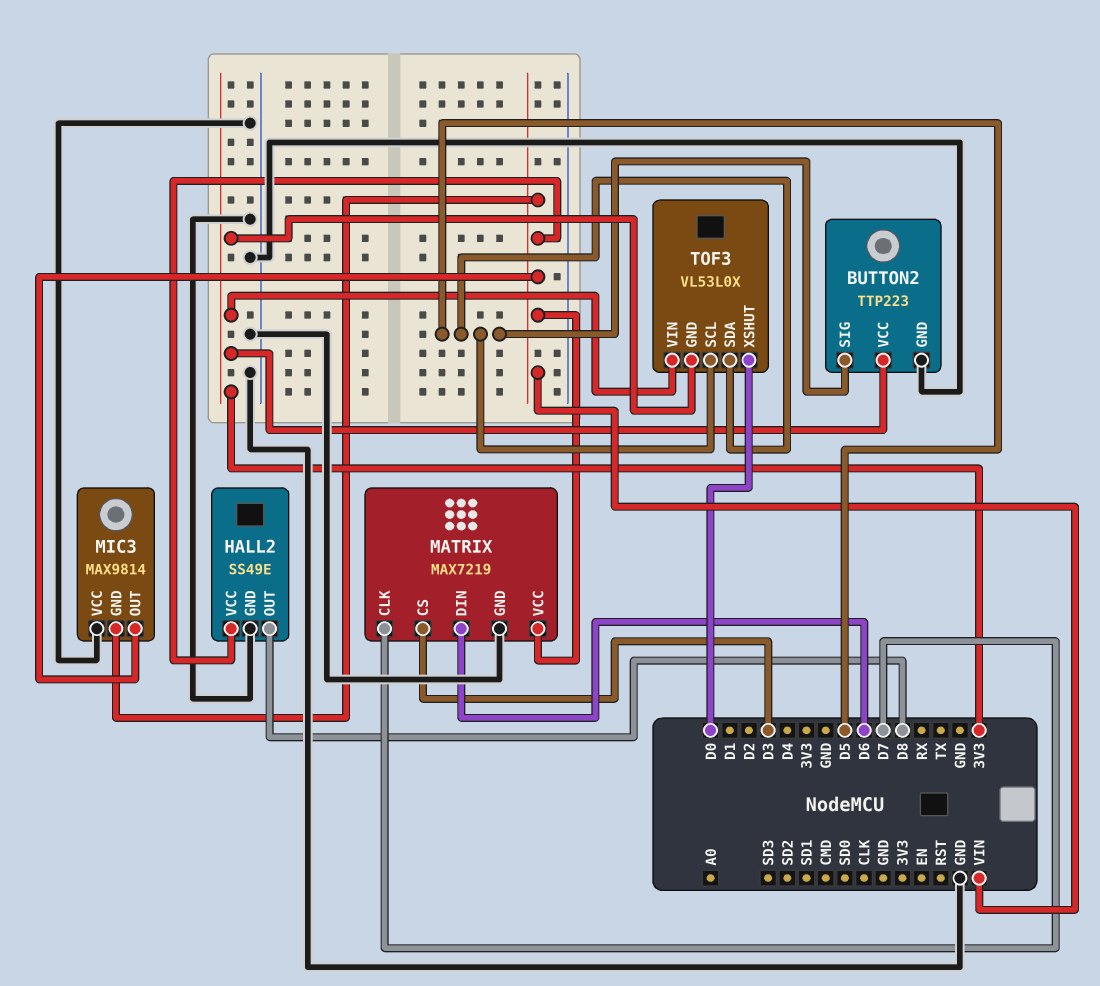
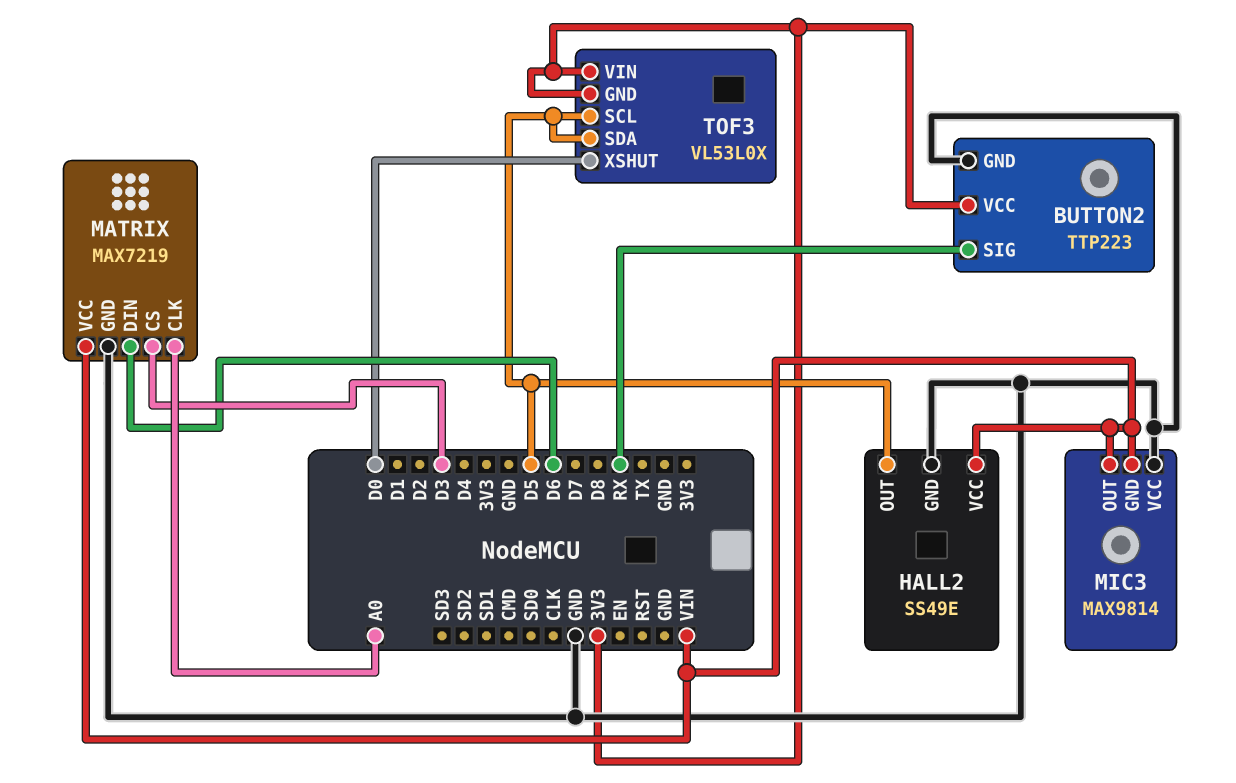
BUTTON2 pin SIG: D5 -> RX
HALL2 pin OUT: D8 -> D5
MATRIX pin CLK: D7 -> A0

